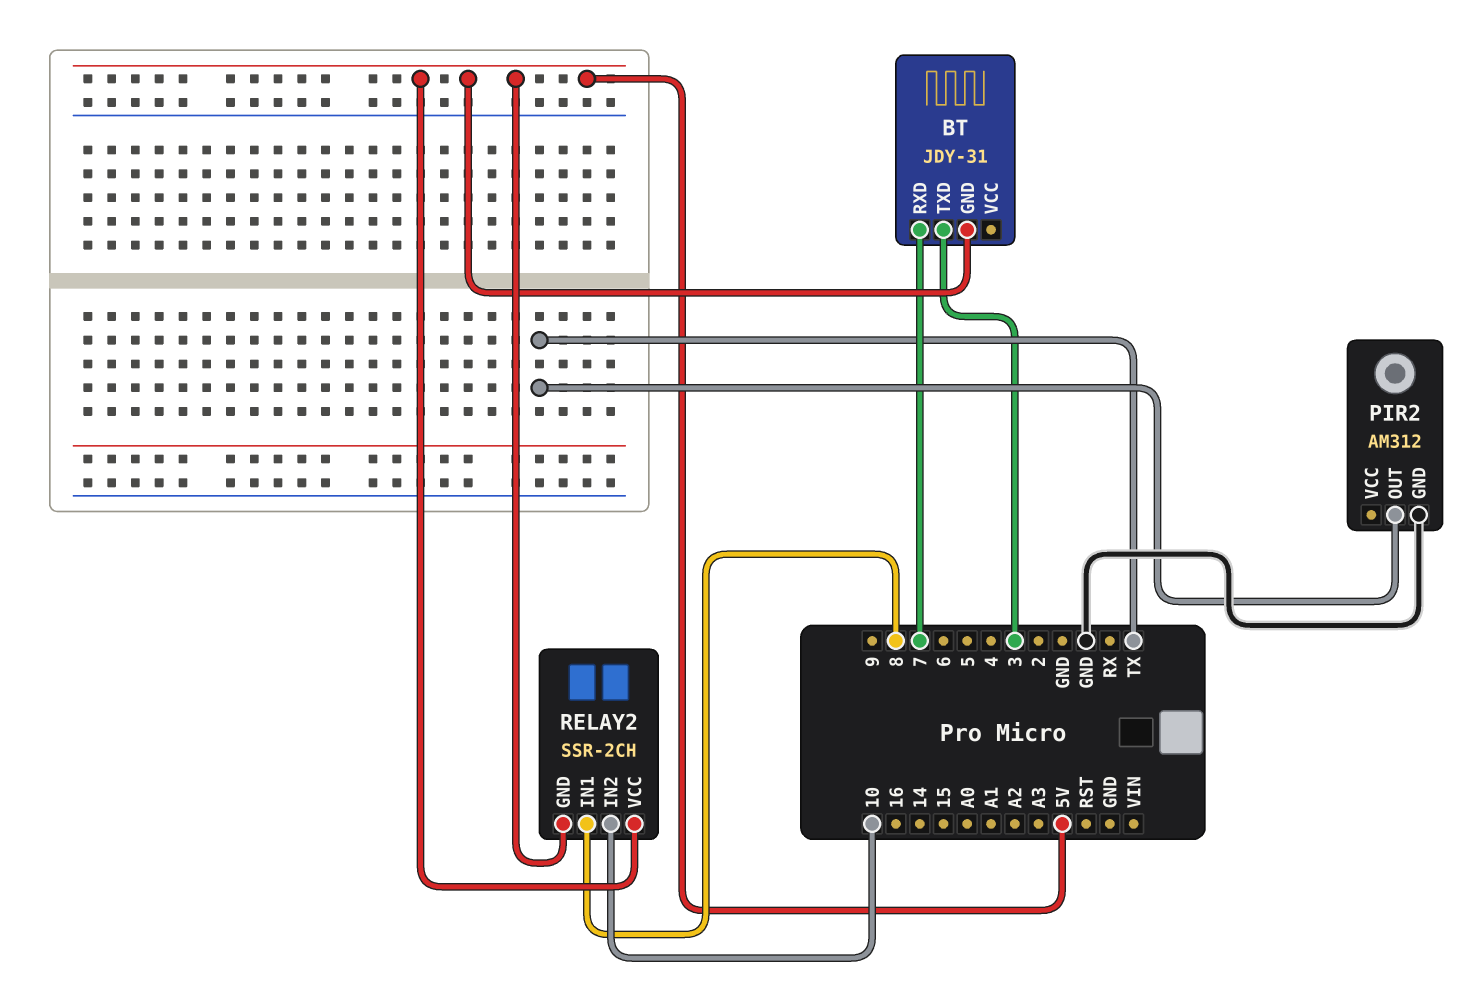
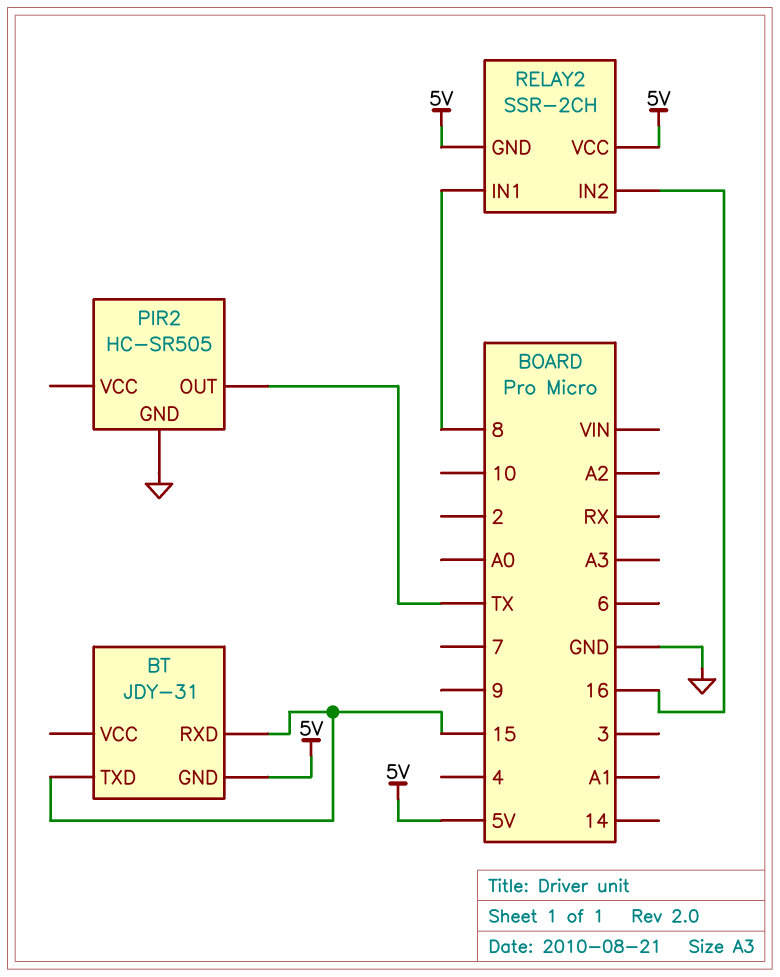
BT pin RXD: 7 -> 15
BT pin TXD: 3 -> 15
PIR2: AM312 -> HC-SR505
RELAY2 pin IN2: 10 -> 16

